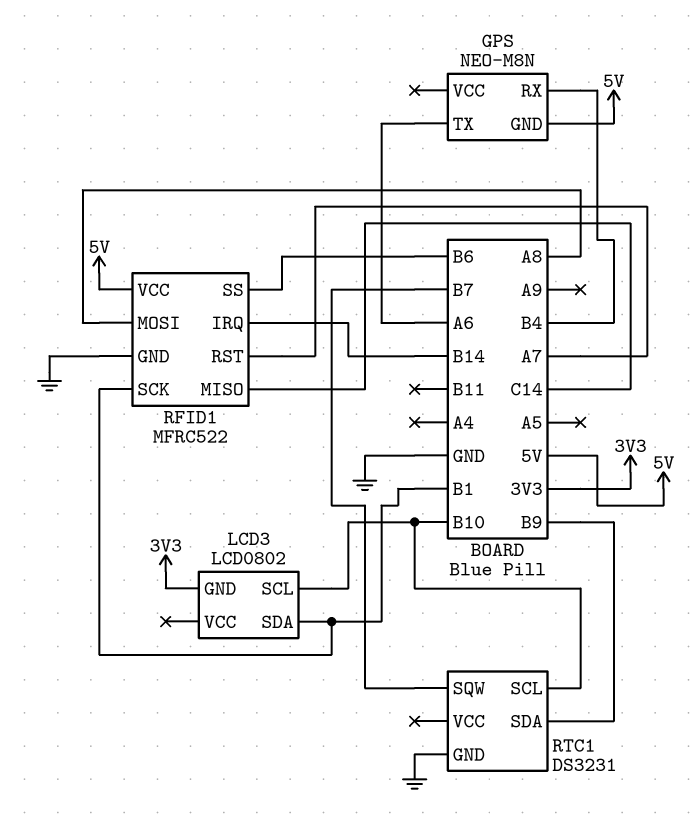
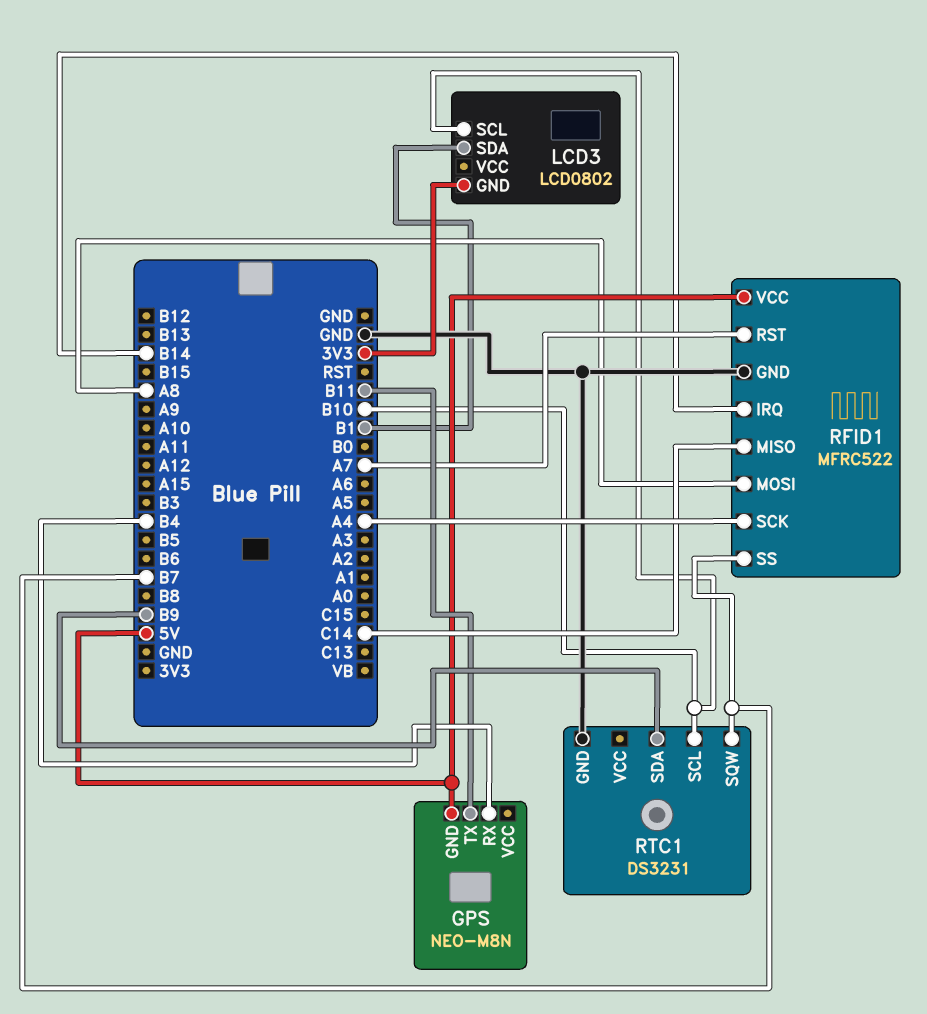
GPS pin TX: A6 -> B11
RFID1 pin SCK: B1 -> A4
RFID1 pin SS: B6 -> B7

